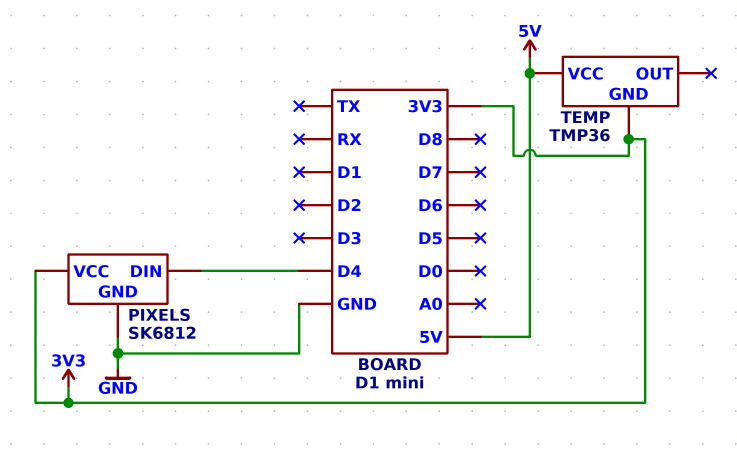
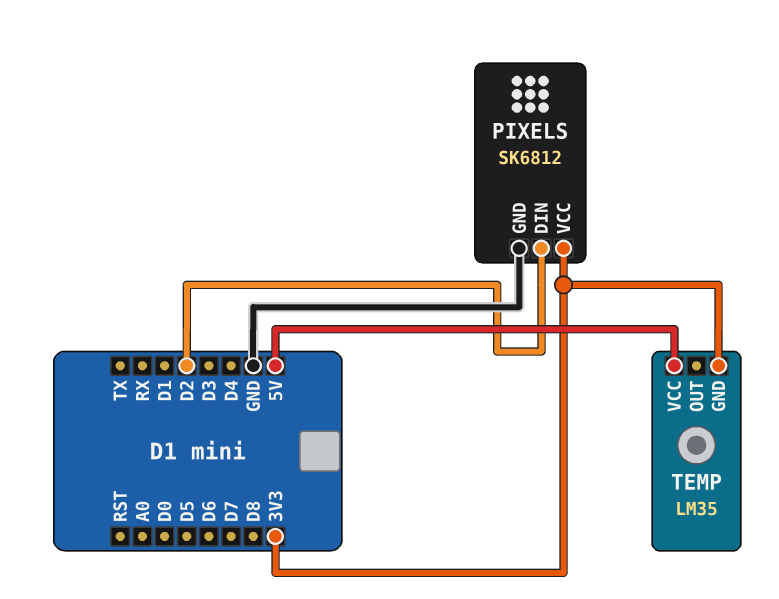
PIXELS pin DIN: D4 -> D2
TEMP: TMP36 -> LM35

